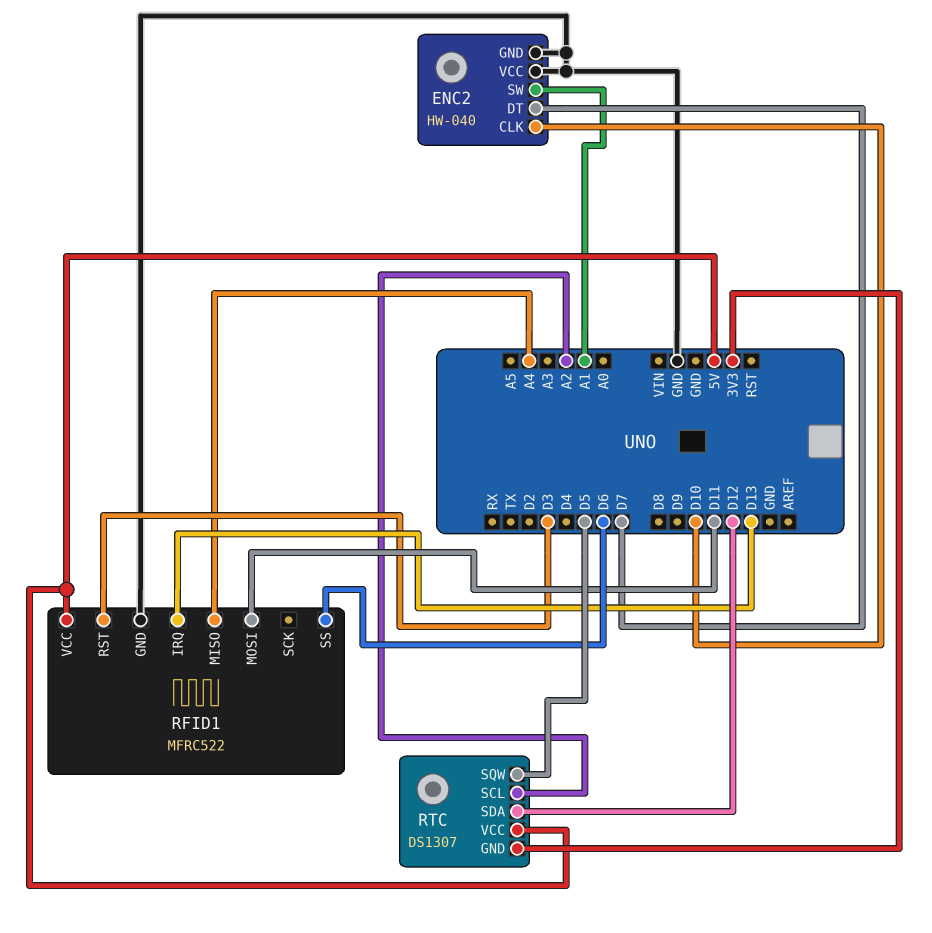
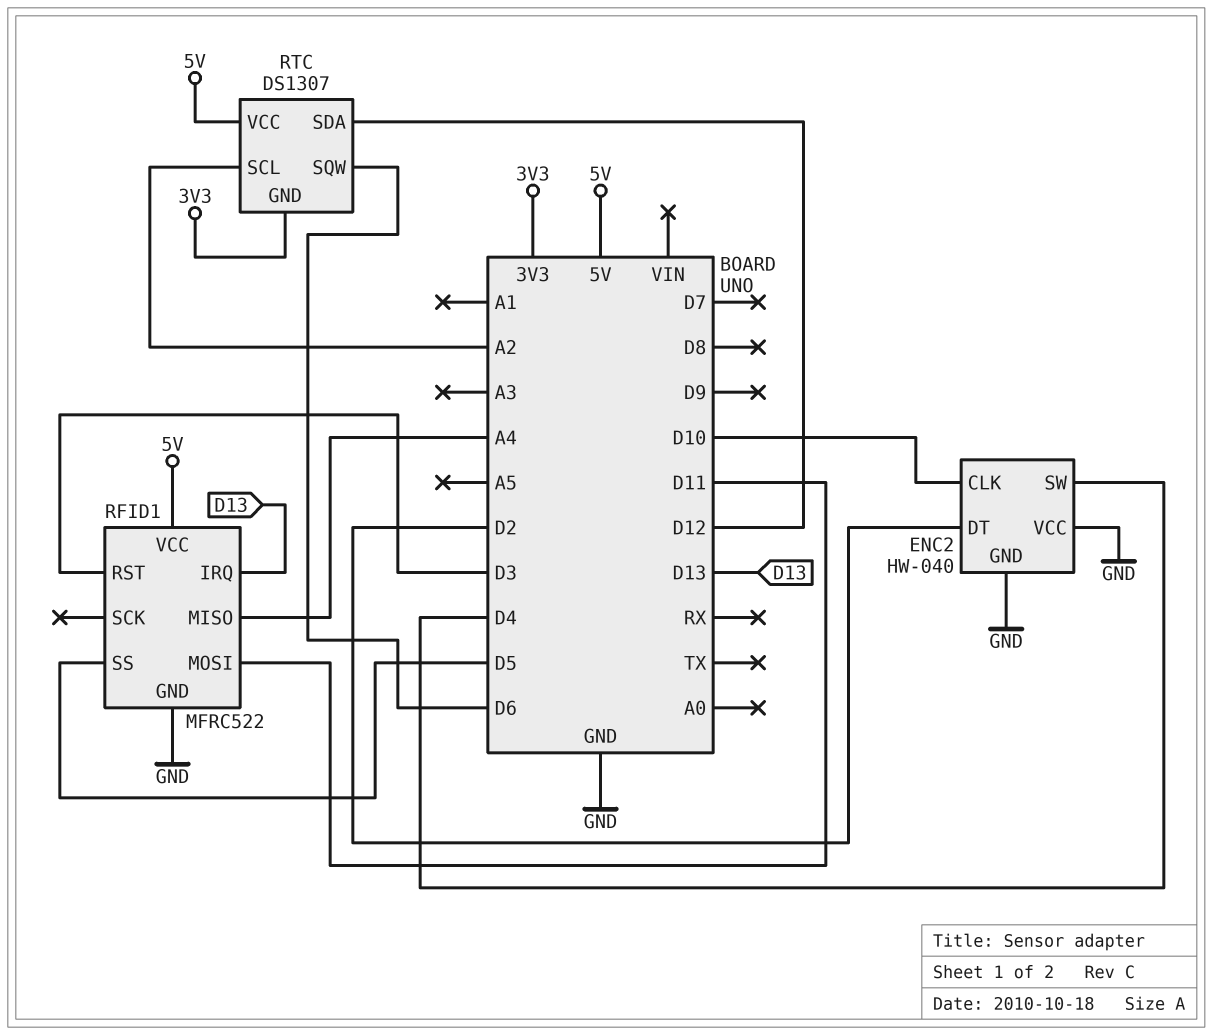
ENC2 pin DT: D7 -> D2
ENC2 pin SW: A1 -> D4
RFID1 pin SS: D6 -> D5
RTC pin SQW: D5 -> D6

